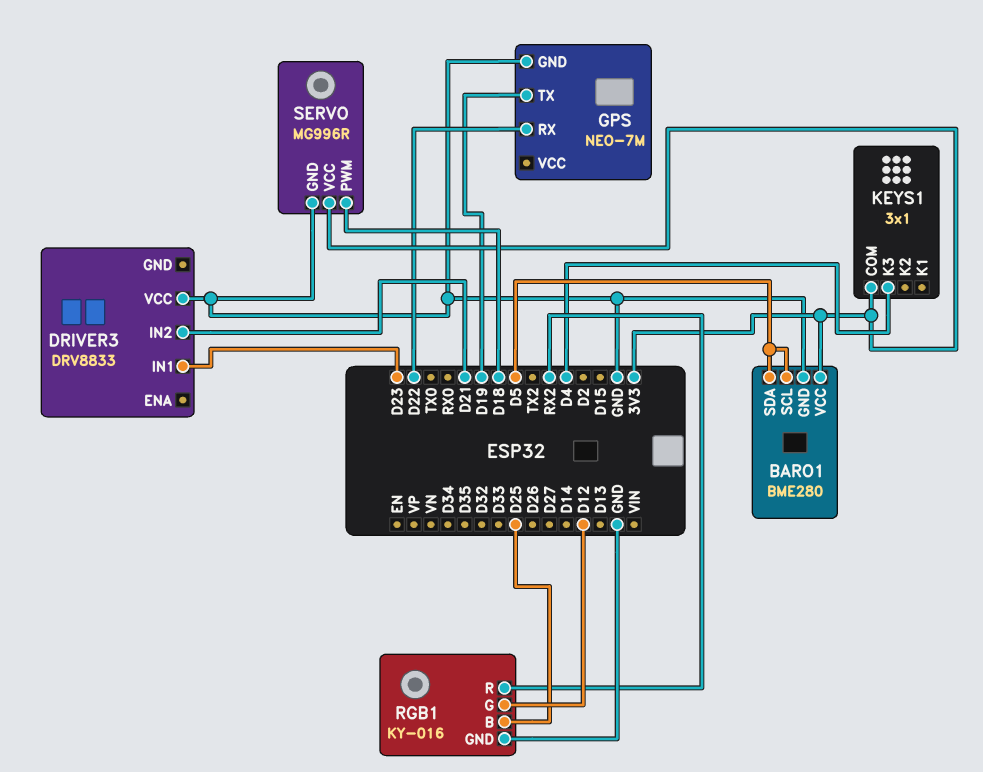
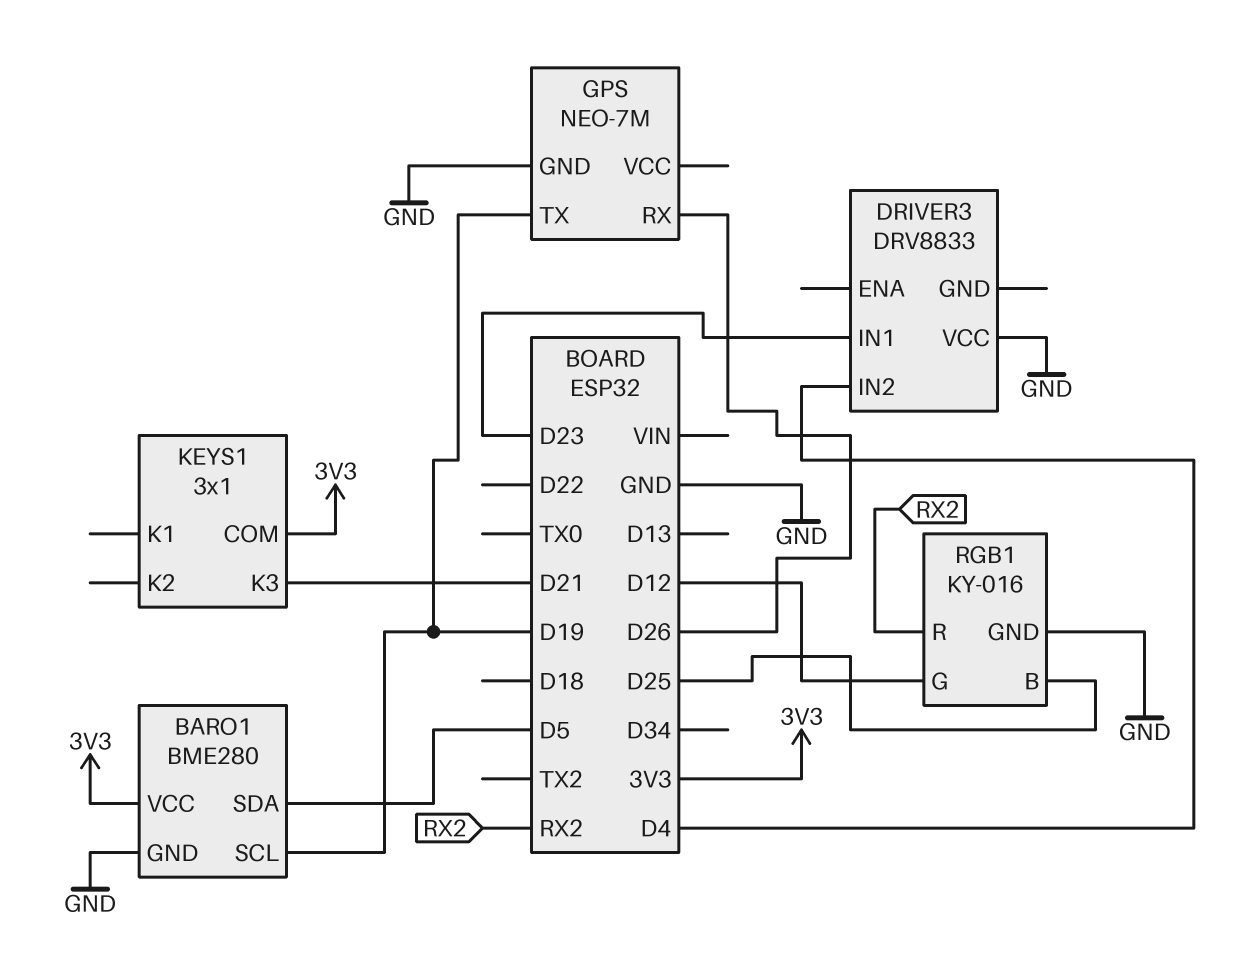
BARO1 pin SCL: D5 -> D19
DRIVER3 pin IN2: D21 -> D4
GPS pin RX: D22 -> D26
KEYS1 pin K3: D4 -> D21
SERVO: MG996R -> none
SERVO pin GND: GND -> none
SERVO pin PWM: D18 -> none
SERVO pin VCC: 3V3 -> none

